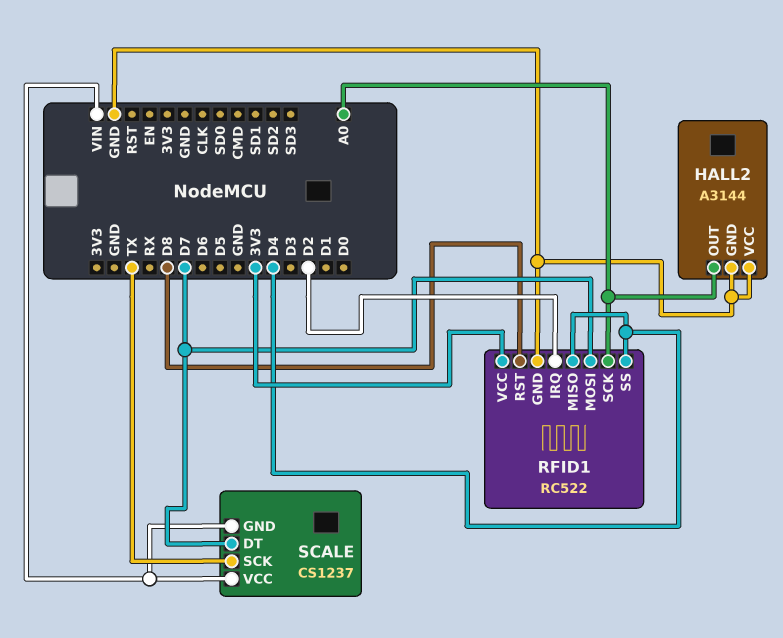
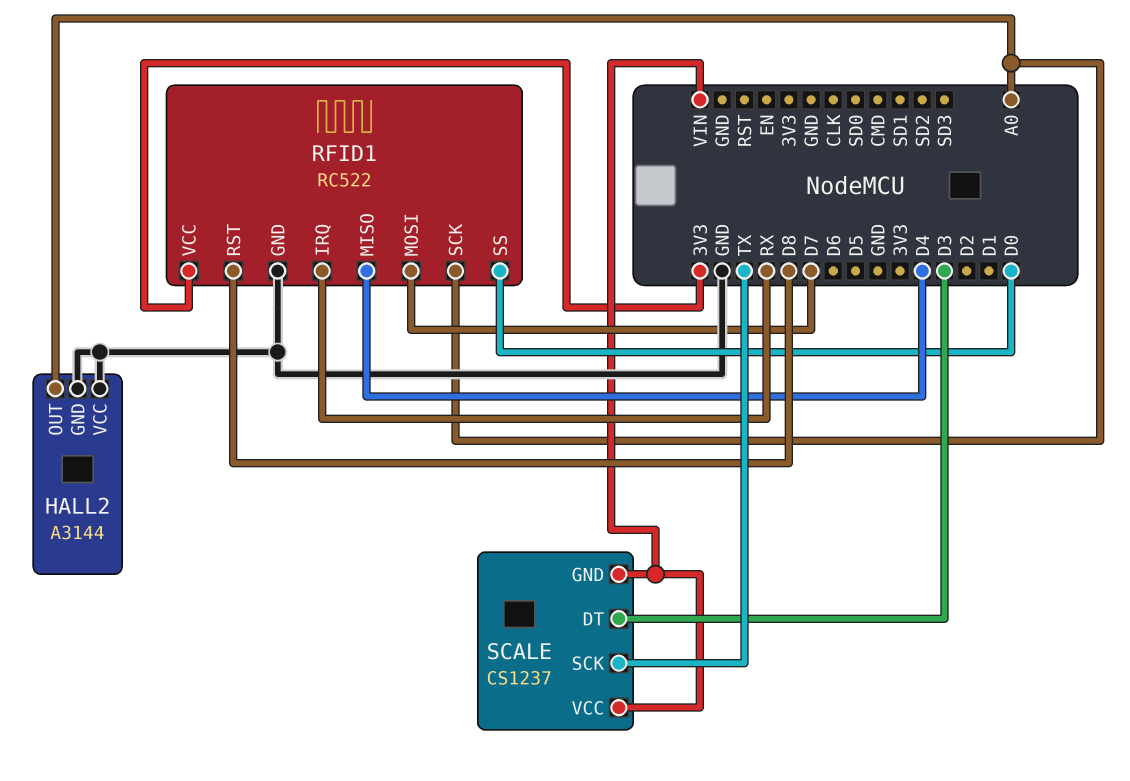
RFID1 pin IRQ: D2 -> RX
RFID1 pin SS: D4 -> D0
SCALE pin DT: D7 -> D3

